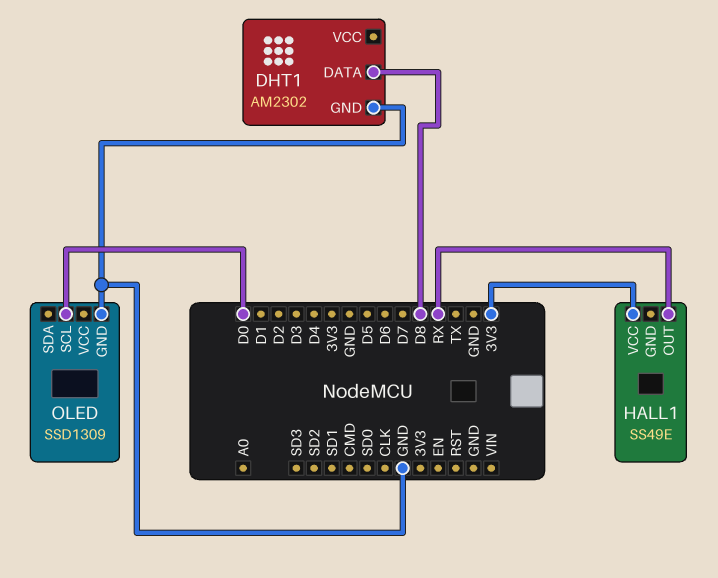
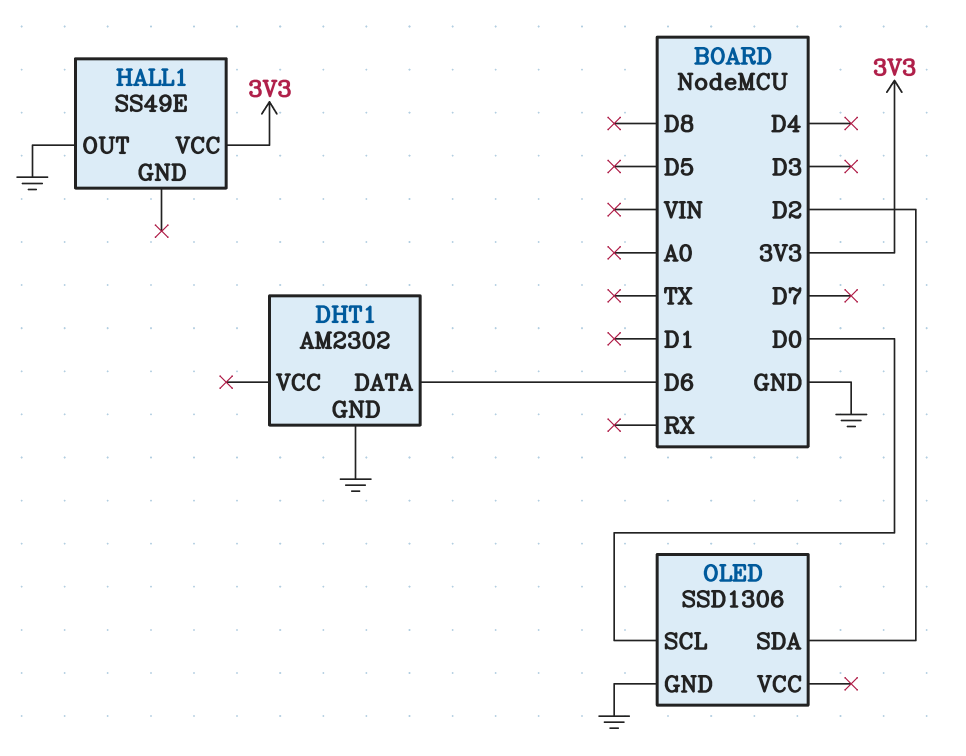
DHT1 pin DATA: D8 -> D6
HALL1 pin OUT: RX -> GND
OLED: SSD1309 -> SSD1306
OLED pin SDA: none -> D2

